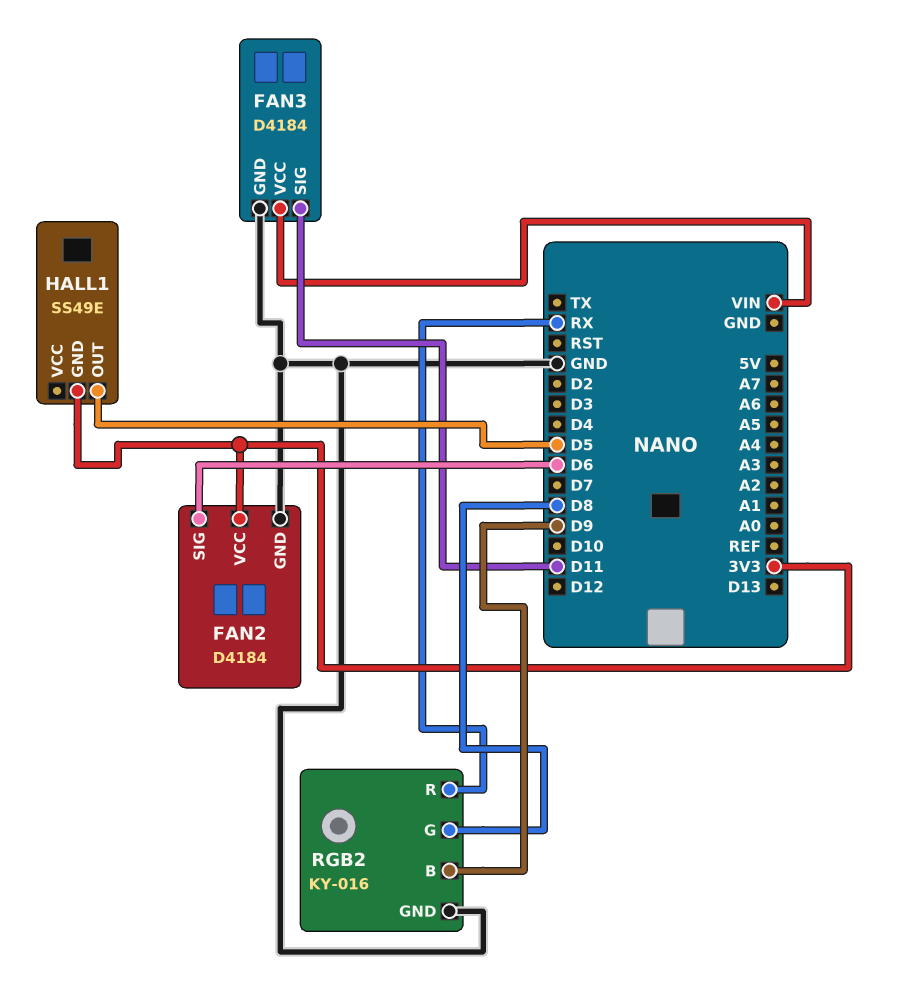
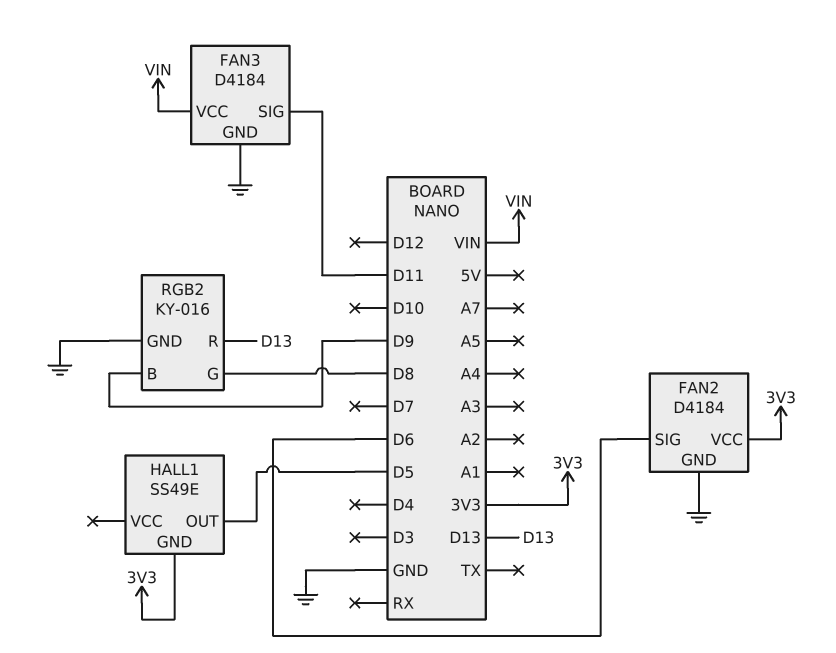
RGB2 pin R: RX -> D13

